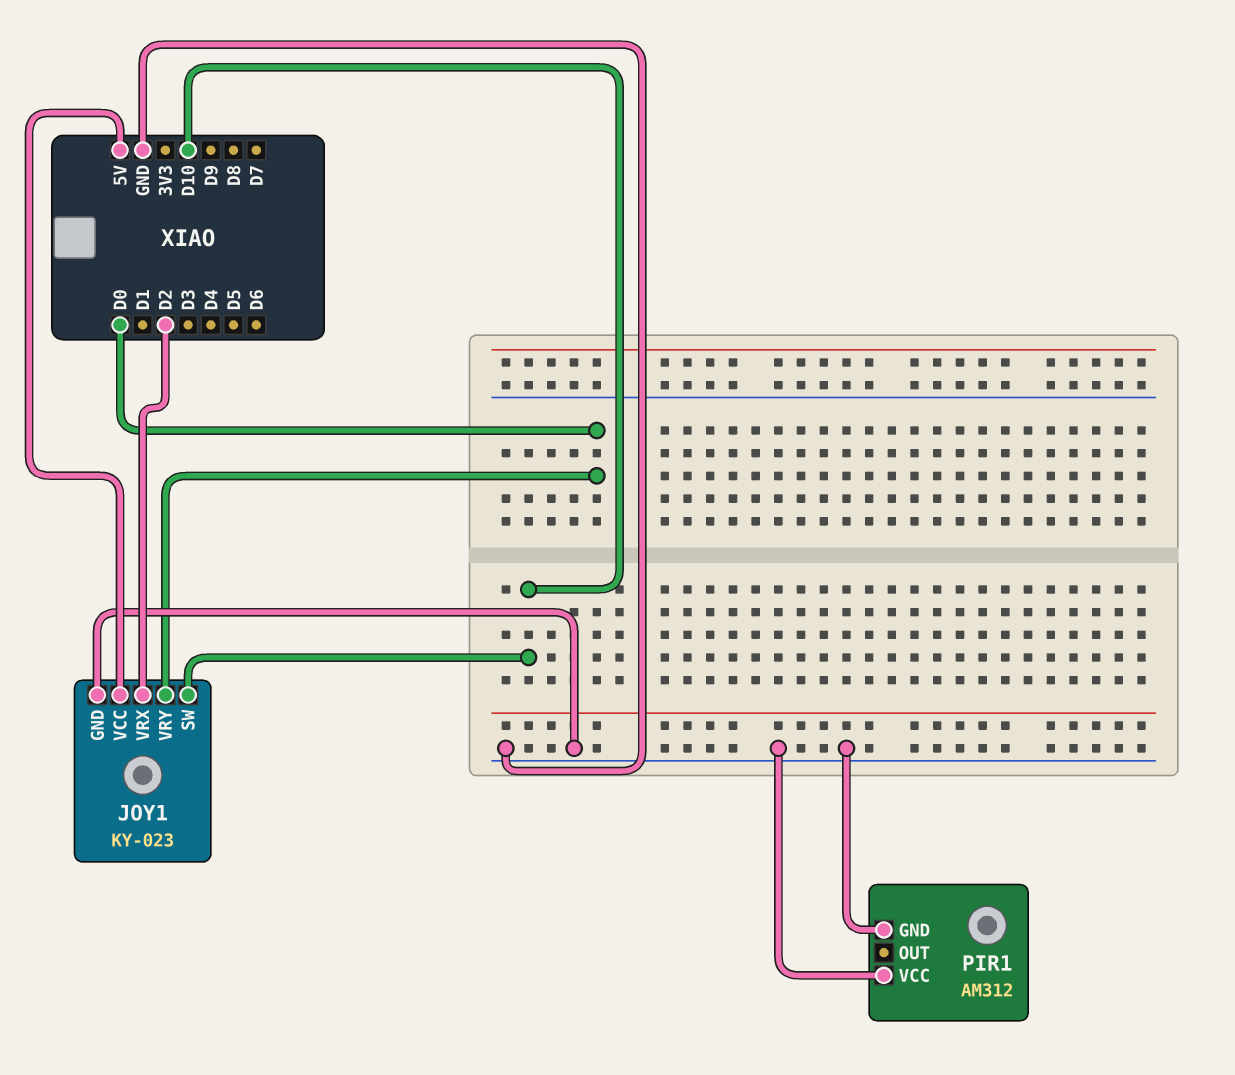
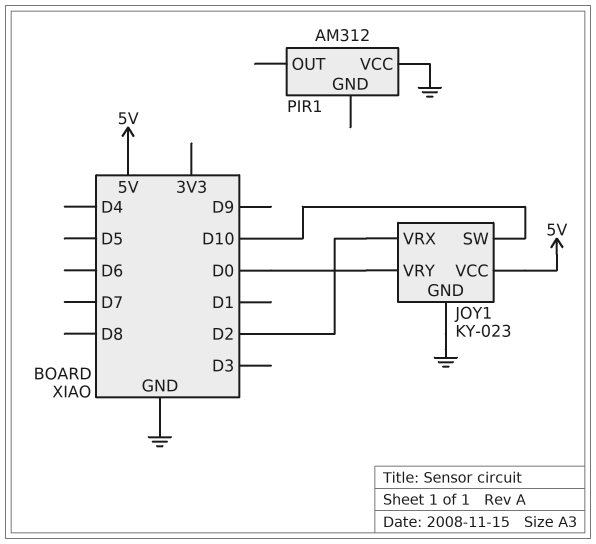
PIR1 pin GND: GND -> none

